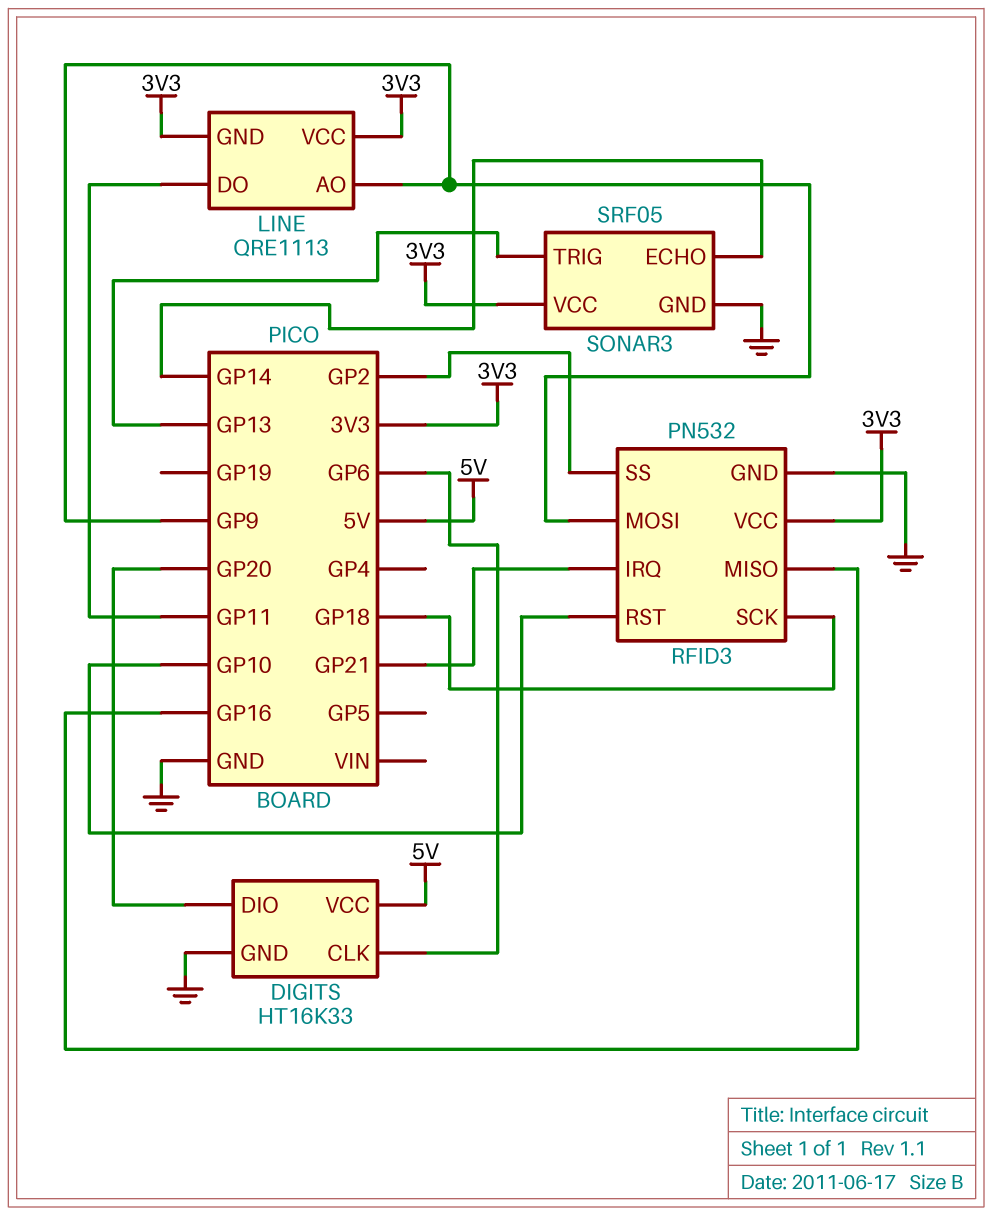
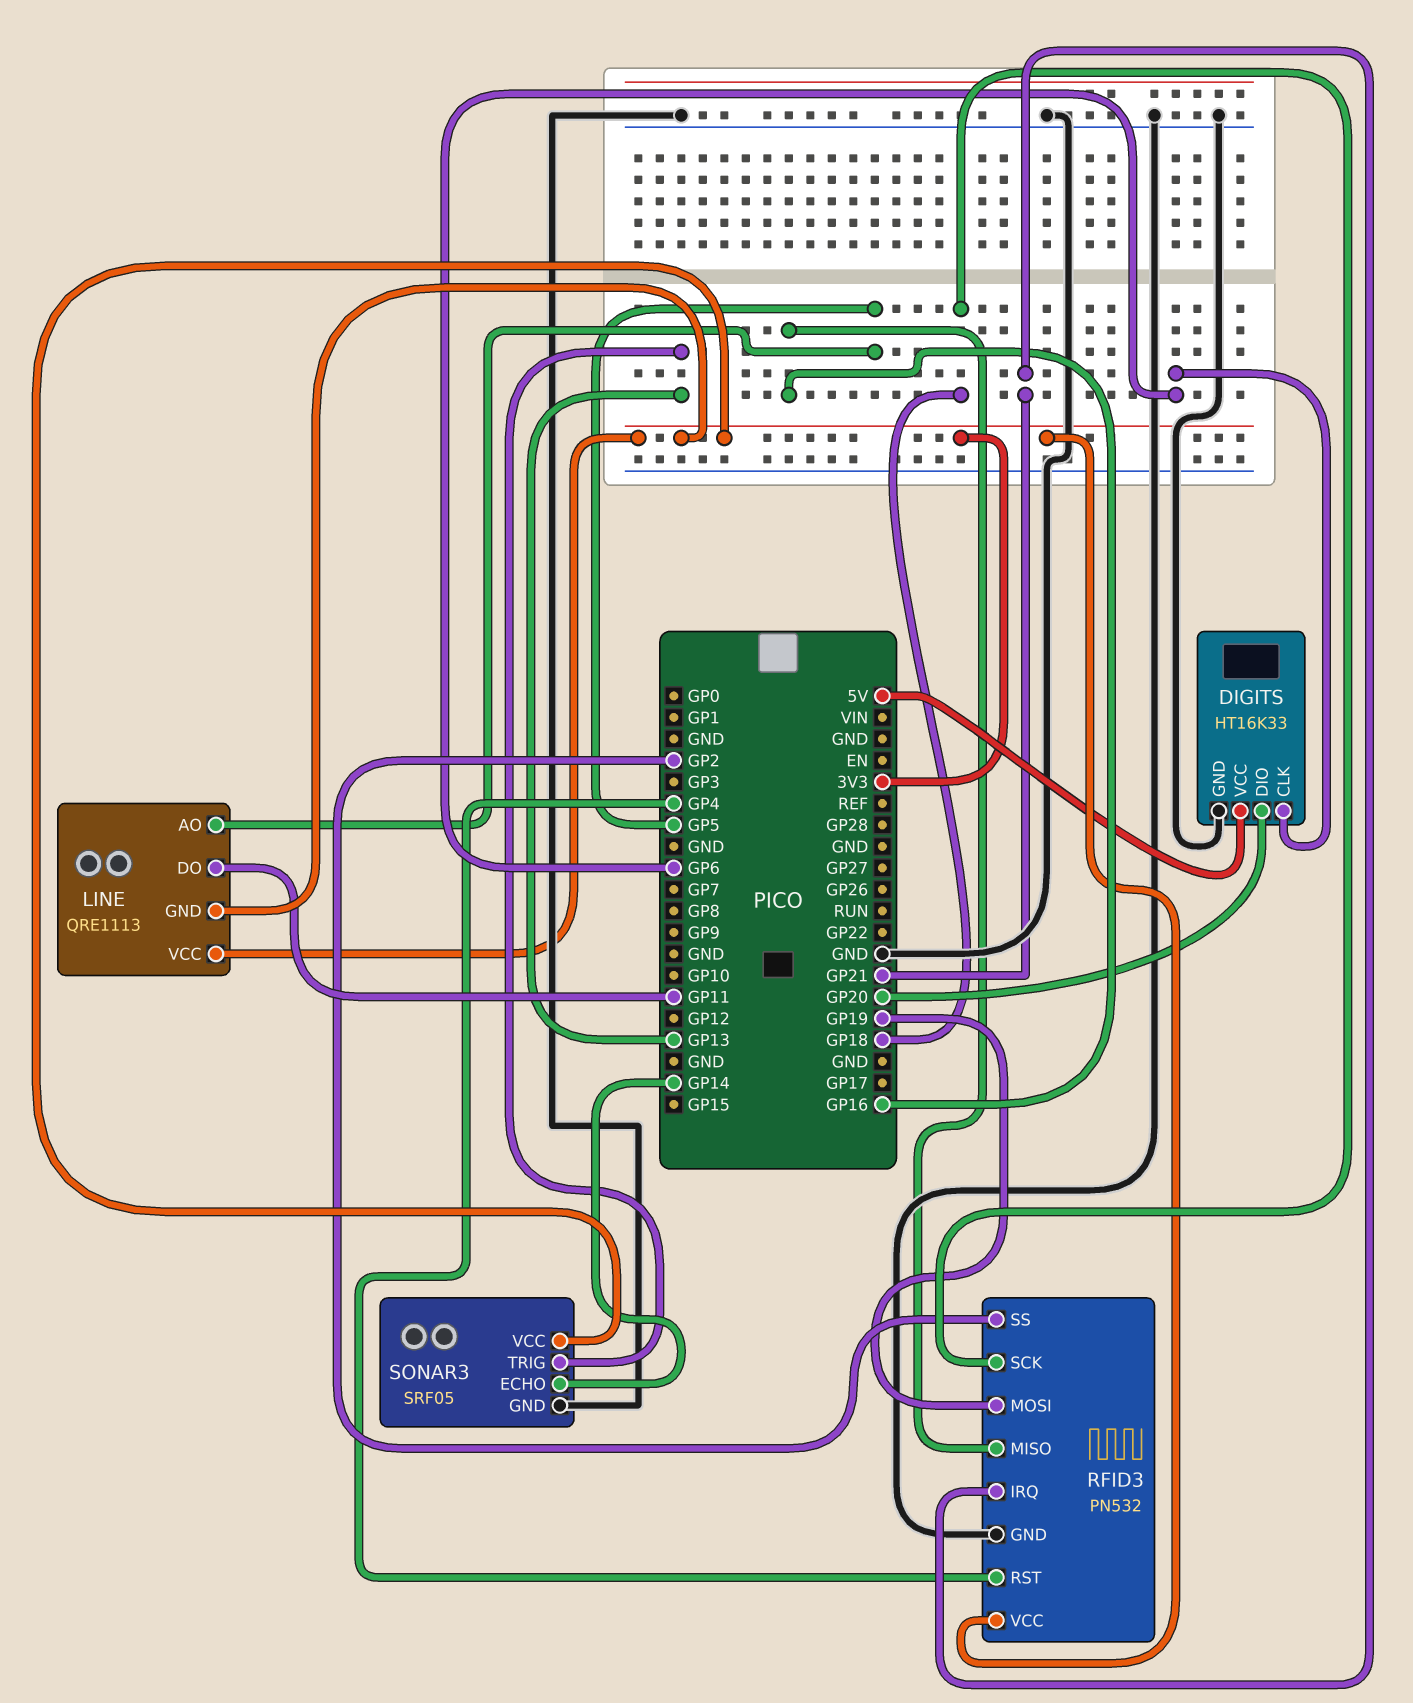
LINE pin AO: GP9 -> GP5
RFID3 pin MOSI: GP9 -> GP19
RFID3 pin RST: GP10 -> GP4

